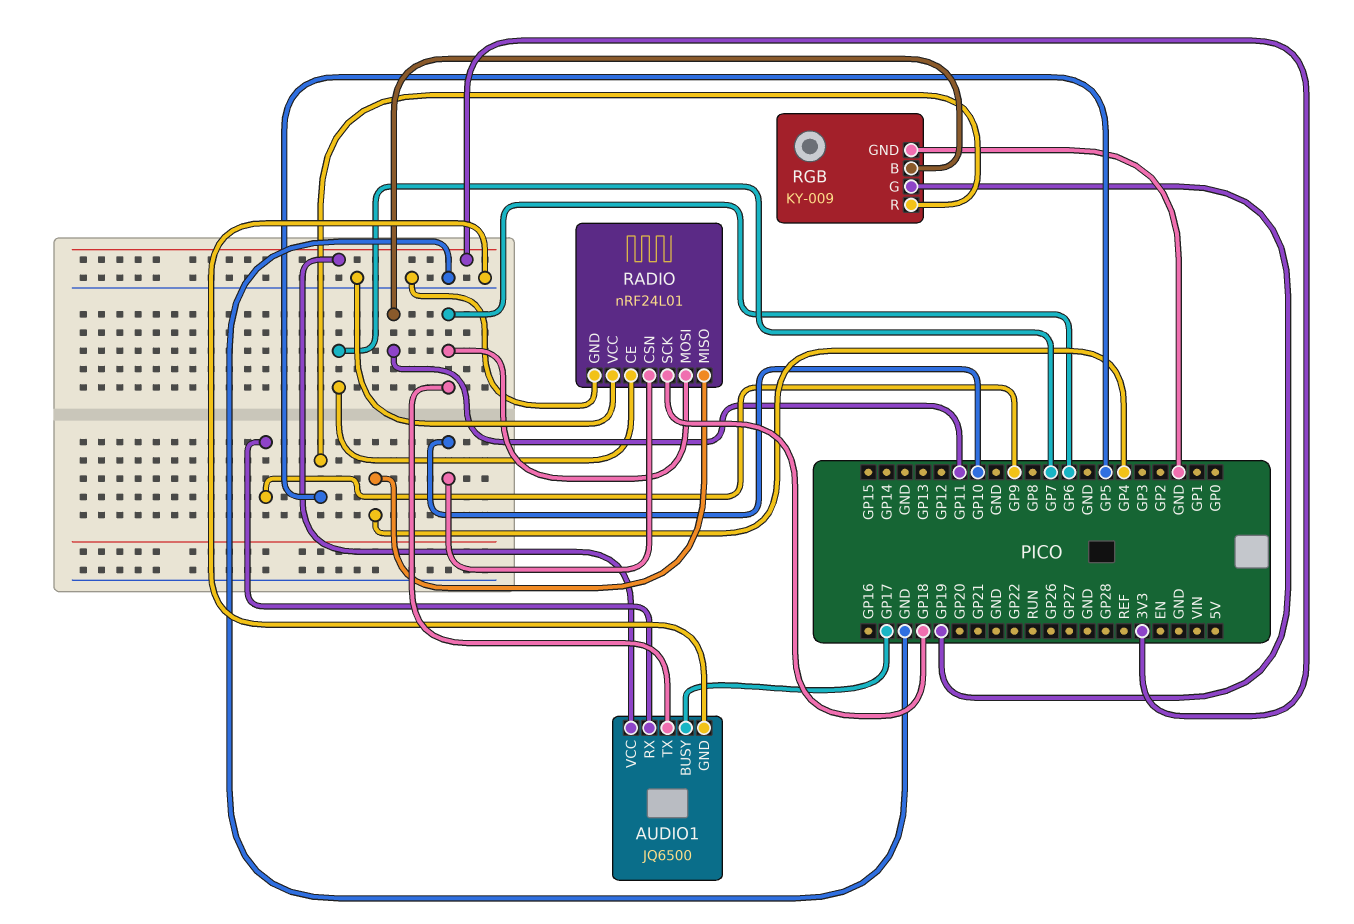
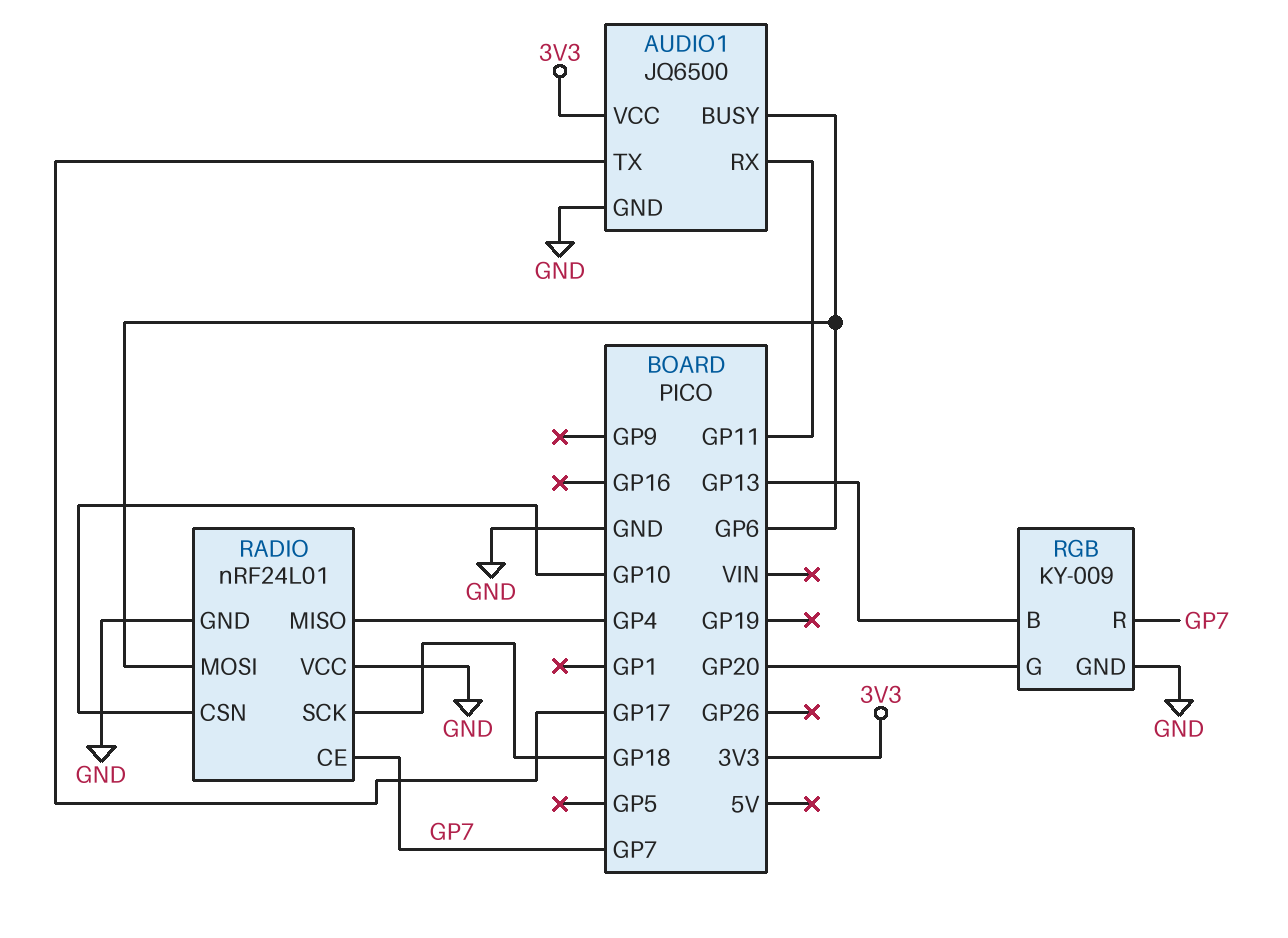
AUDIO1 pin BUSY: GP17 -> GP6
AUDIO1 pin RX: GP9 -> GP11
AUDIO1 pin TX: GP6 -> GP17
RGB pin B: GP11 -> GP13
RGB pin G: GP19 -> GP20
RGB pin R: GP5 -> GP7

